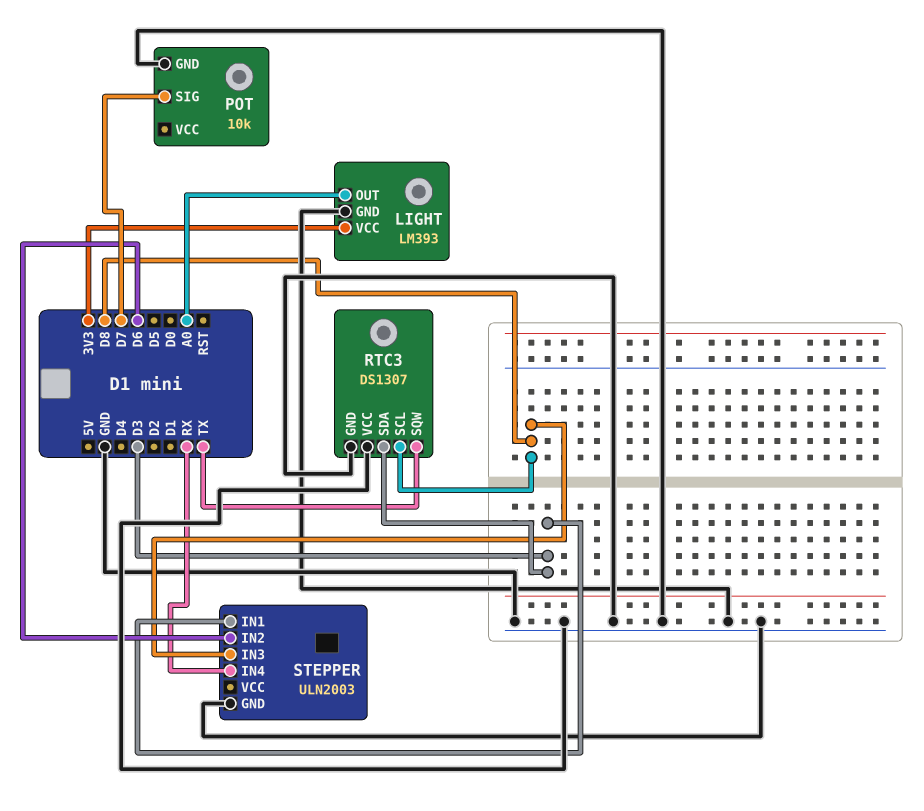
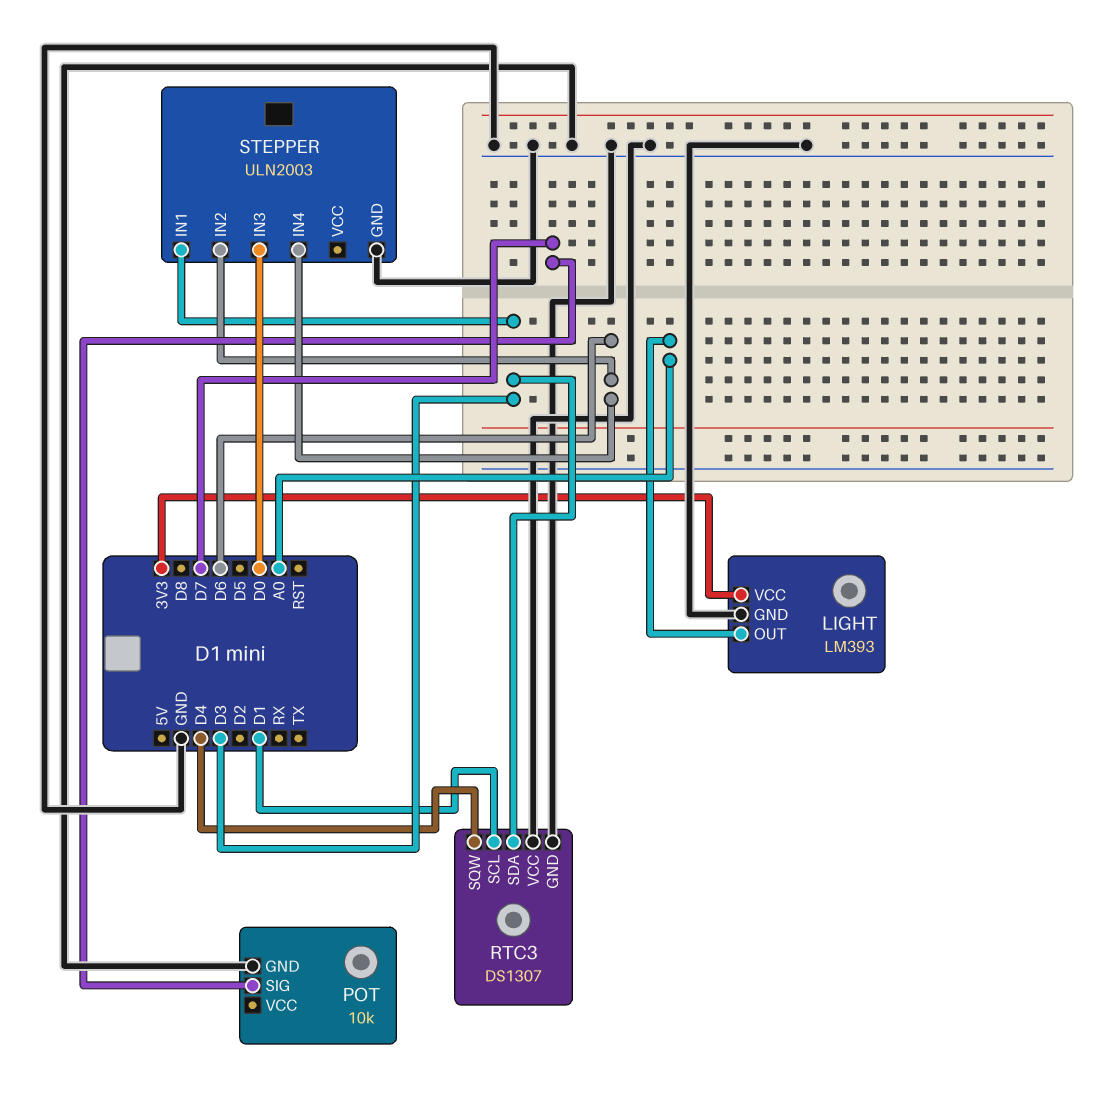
RTC3 pin SCL: D8 -> D1
RTC3 pin SQW: TX -> D4
STEPPER pin IN3: D8 -> D0
STEPPER pin IN4: RX -> D6

